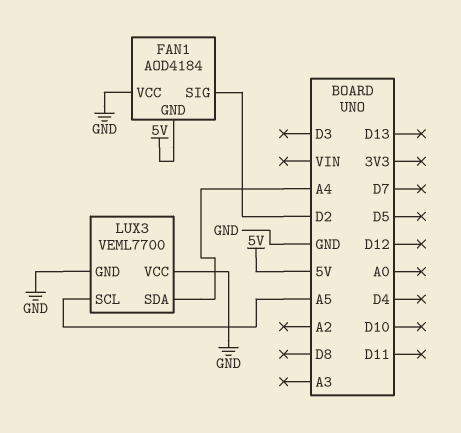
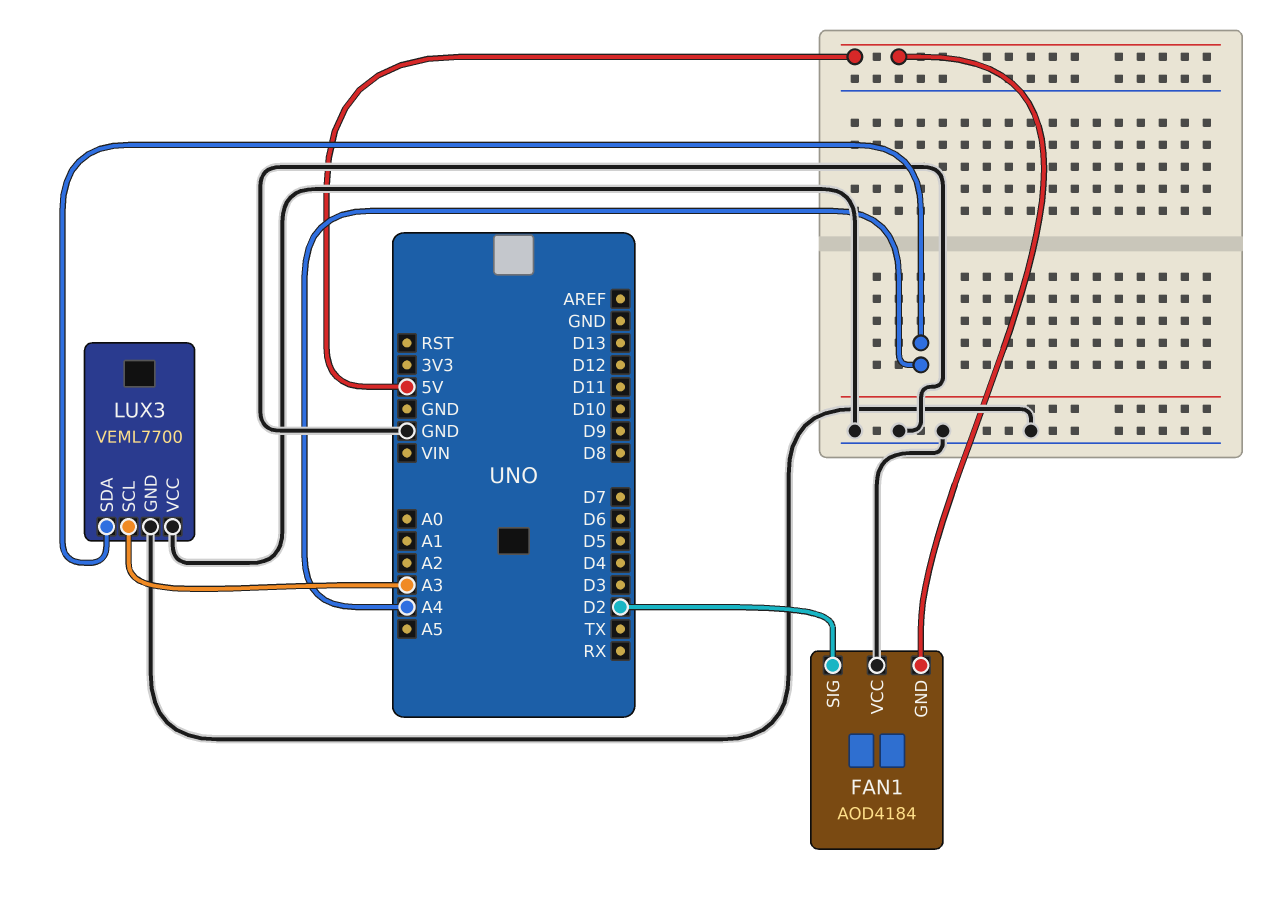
LUX3 pin SCL: A5 -> A3

